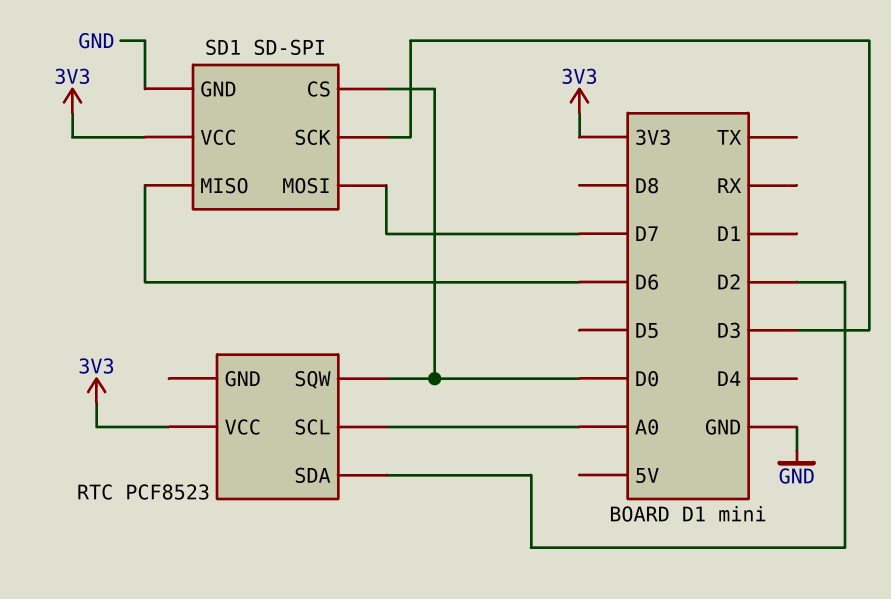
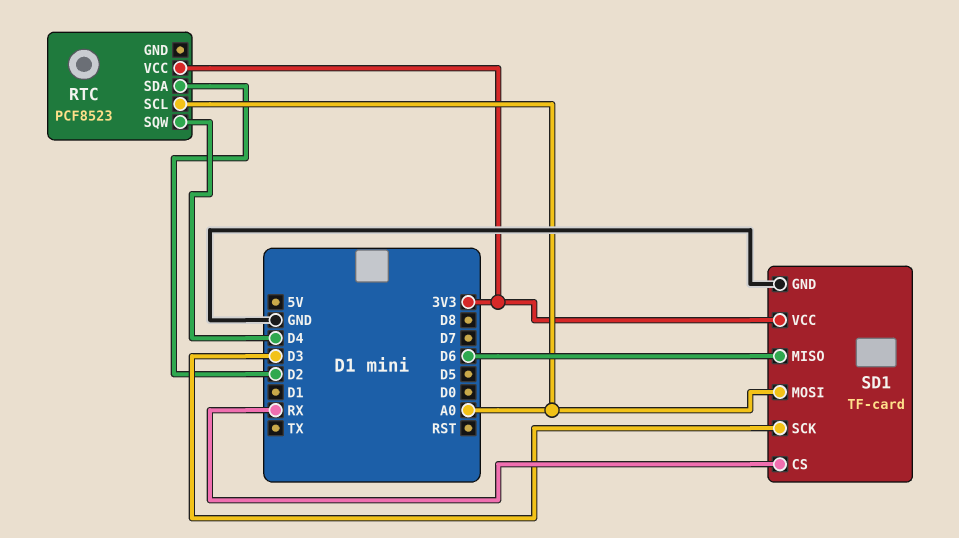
RTC pin SQW: D0 -> D4
SD1: SD-SPI -> TF-card
SD1 pin CS: D0 -> RX
SD1 pin MOSI: D7 -> A0

